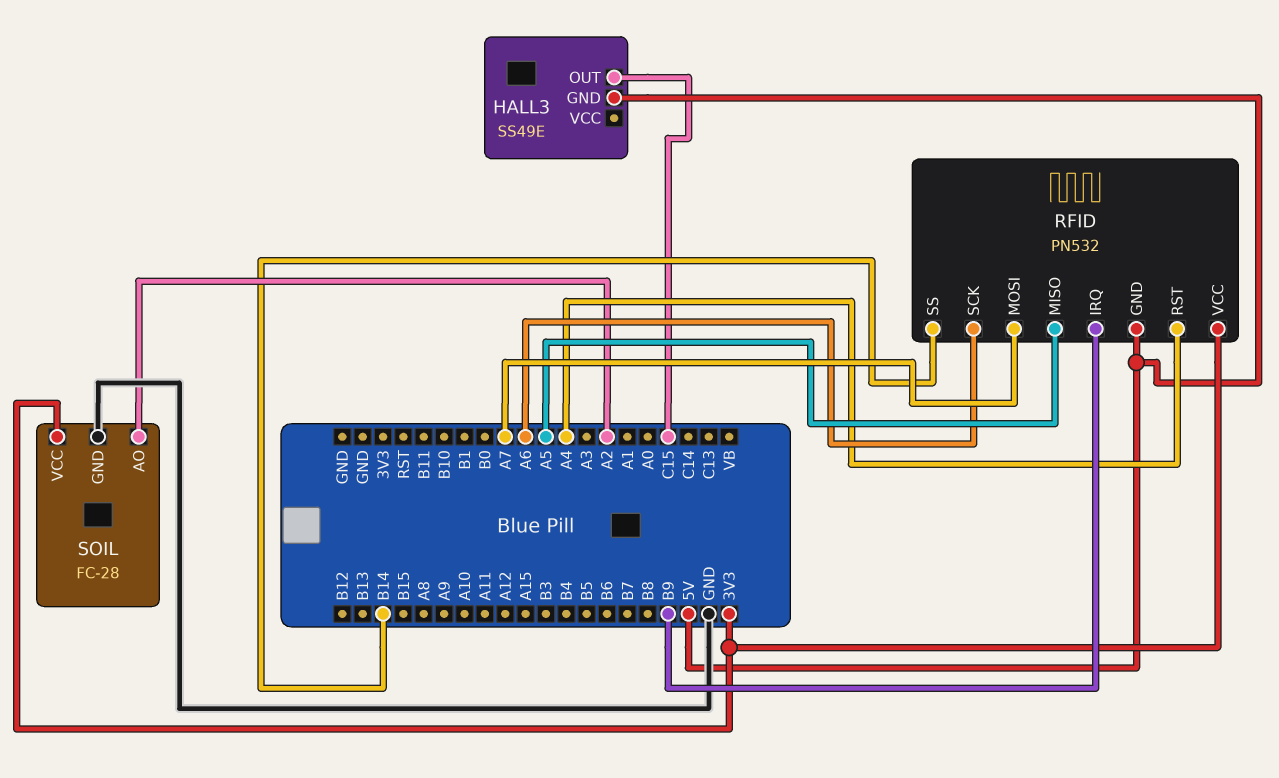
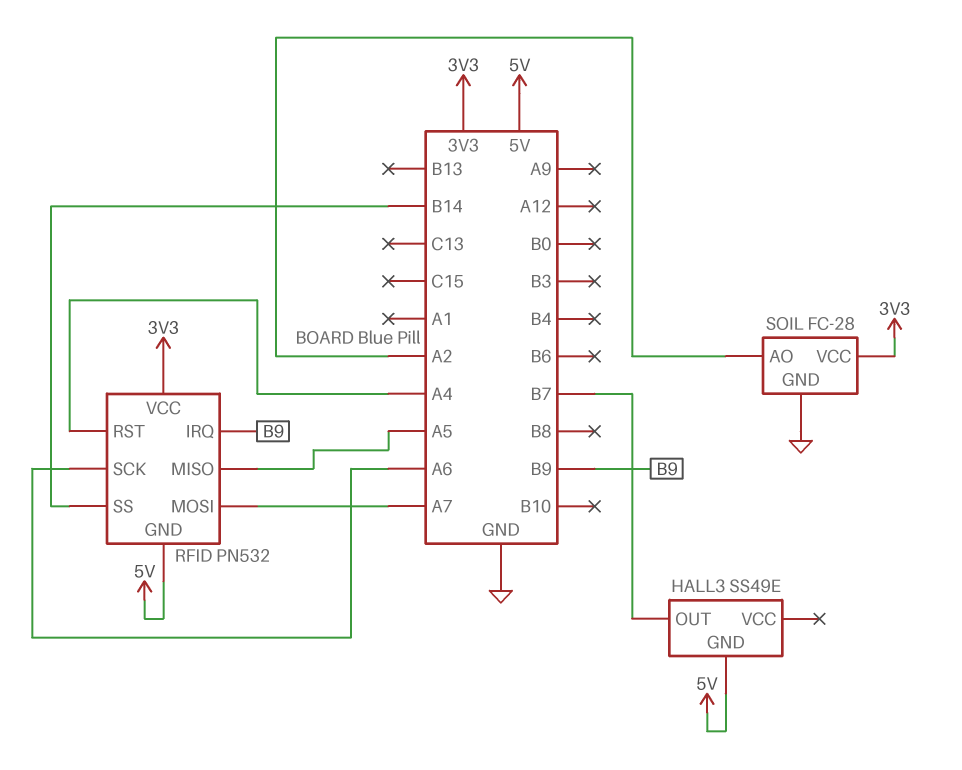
HALL3 pin OUT: C15 -> B7

